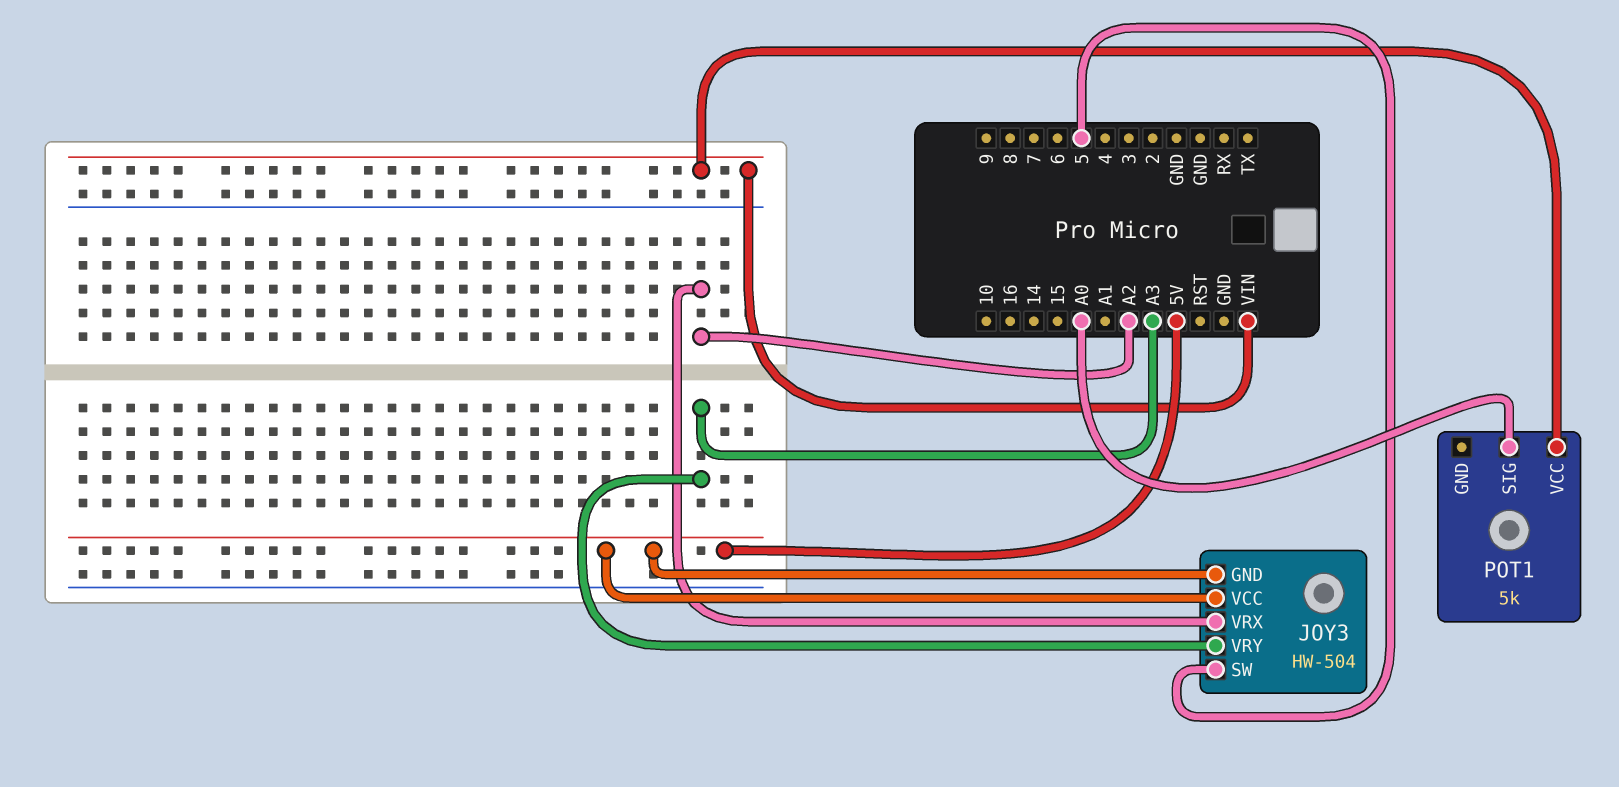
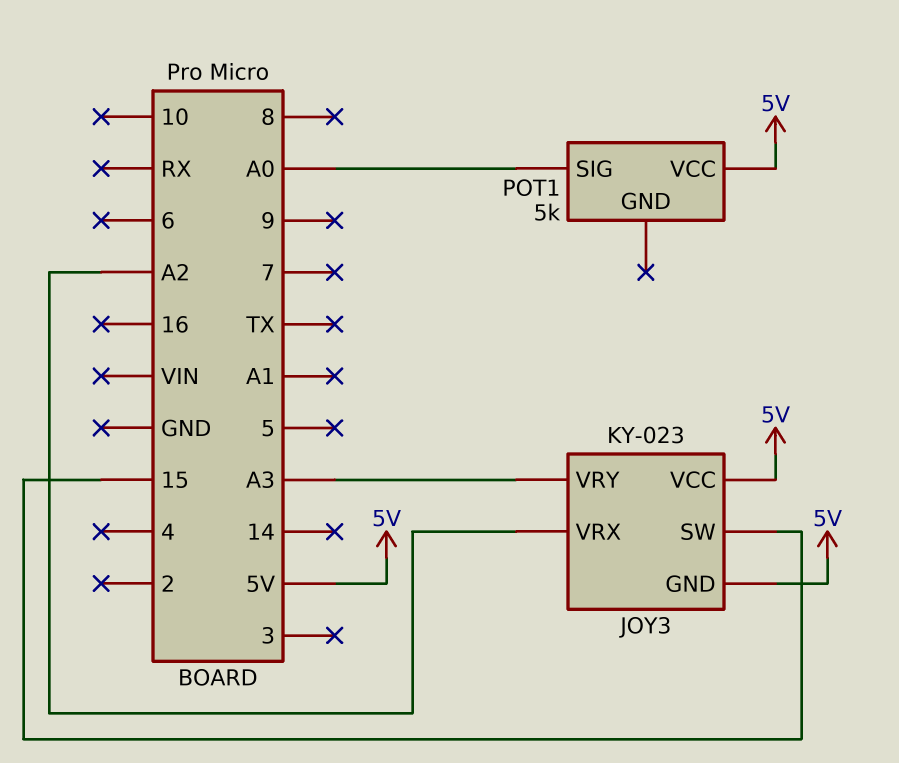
JOY3: HW-504 -> KY-023
JOY3 pin SW: 5 -> 15
POT1 pin VCC: VIN -> 5V

